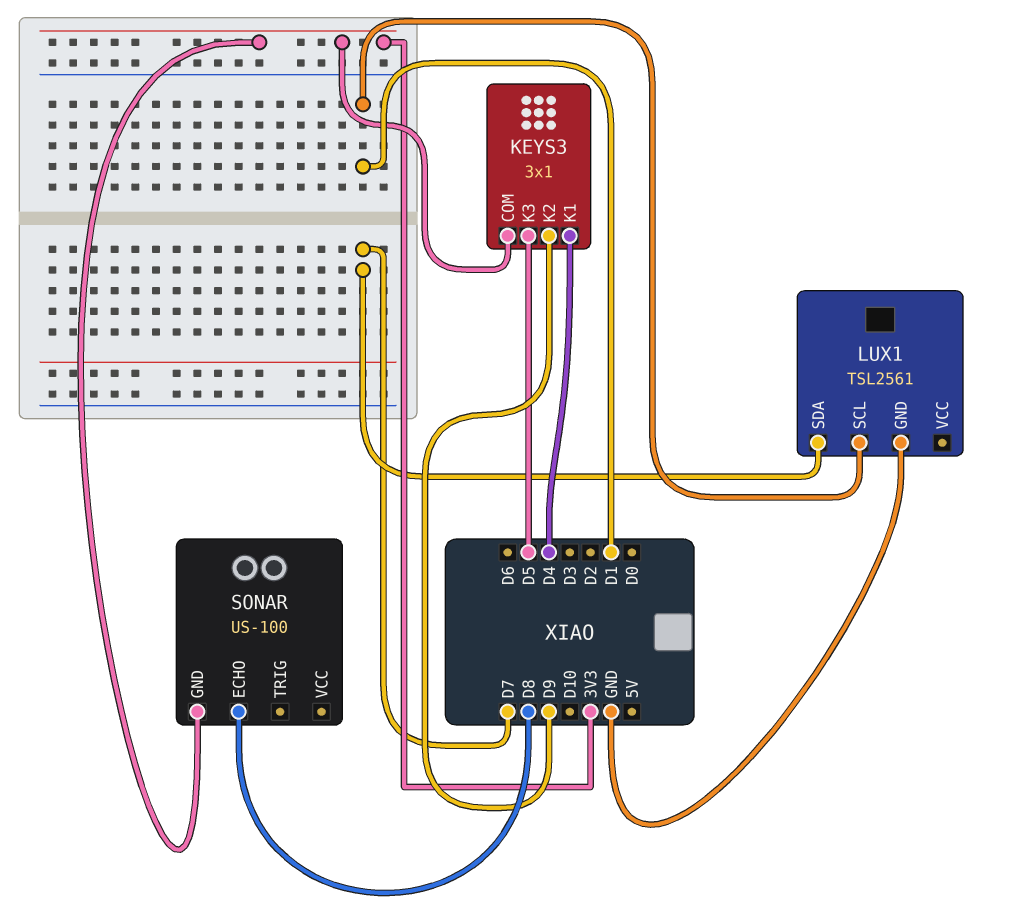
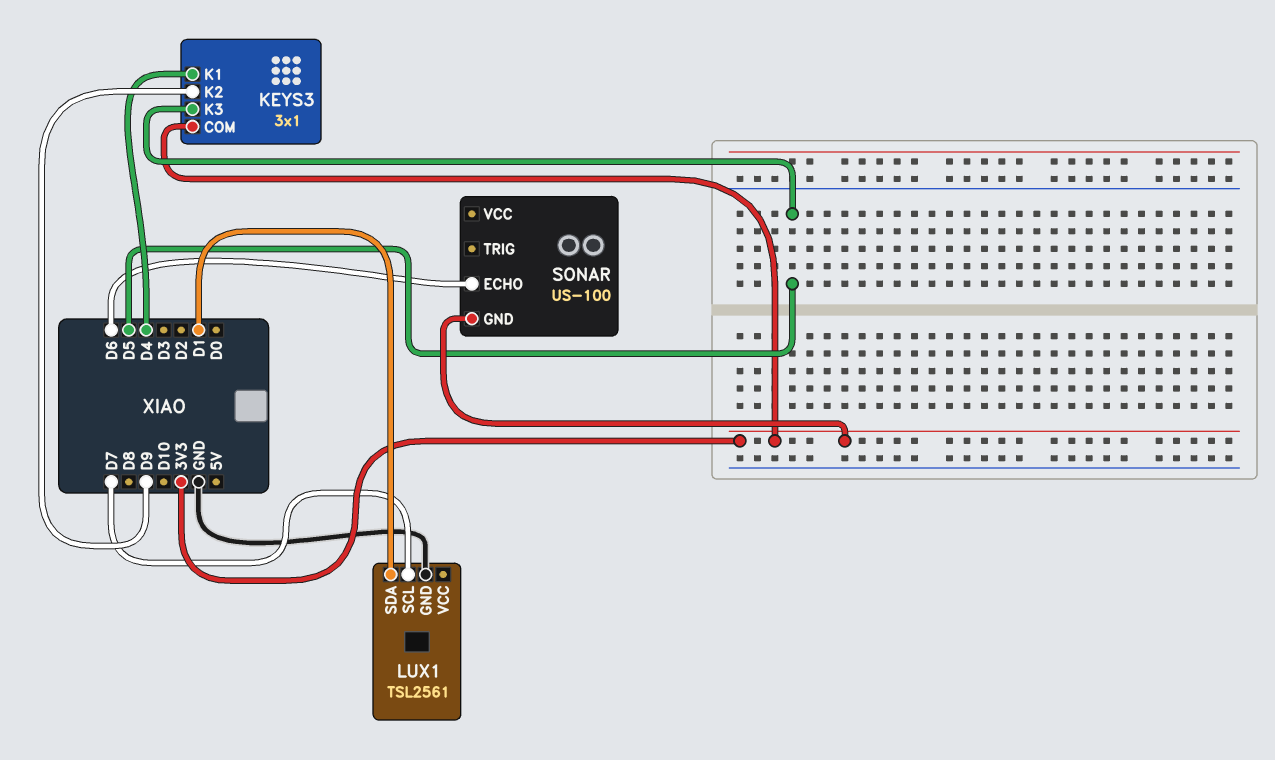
LUX1 pin SCL: D1 -> D7
LUX1 pin SDA: D7 -> D1
SONAR pin ECHO: D8 -> D6

